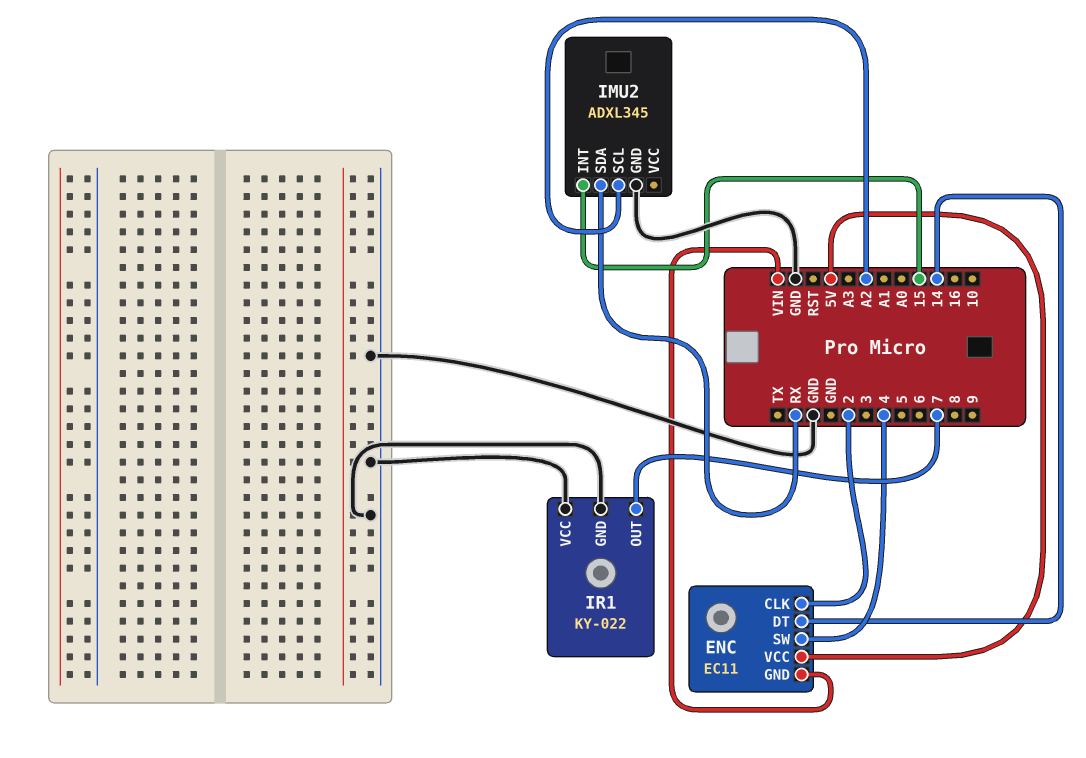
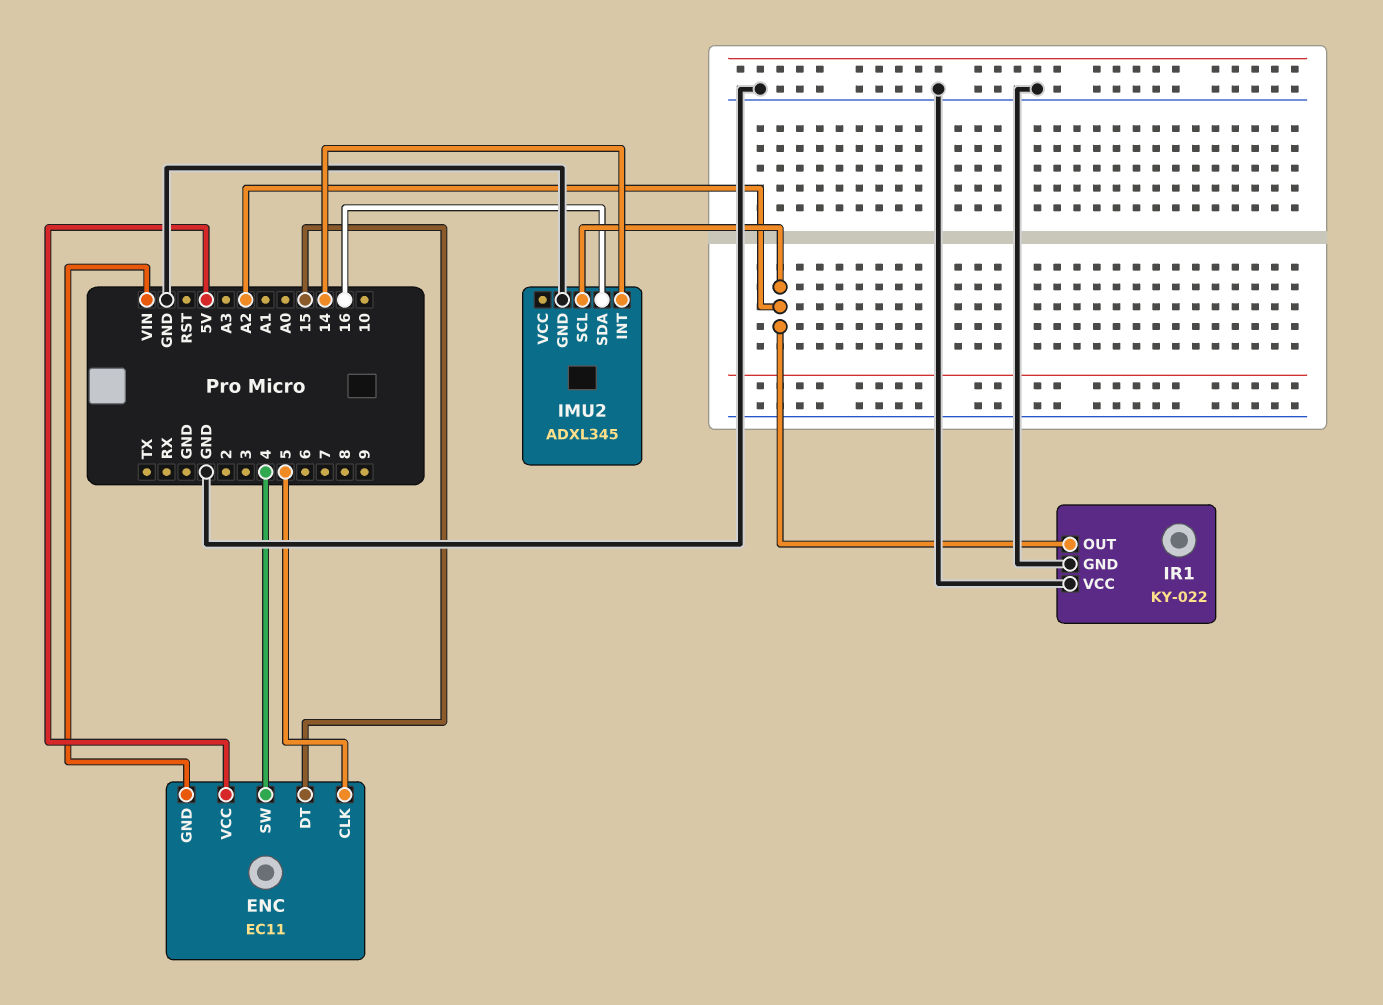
ENC pin CLK: 2 -> 5
ENC pin DT: 14 -> 15
IMU2 pin INT: 15 -> 14
IMU2 pin SDA: RX -> 16
IR1 pin OUT: 7 -> A2

